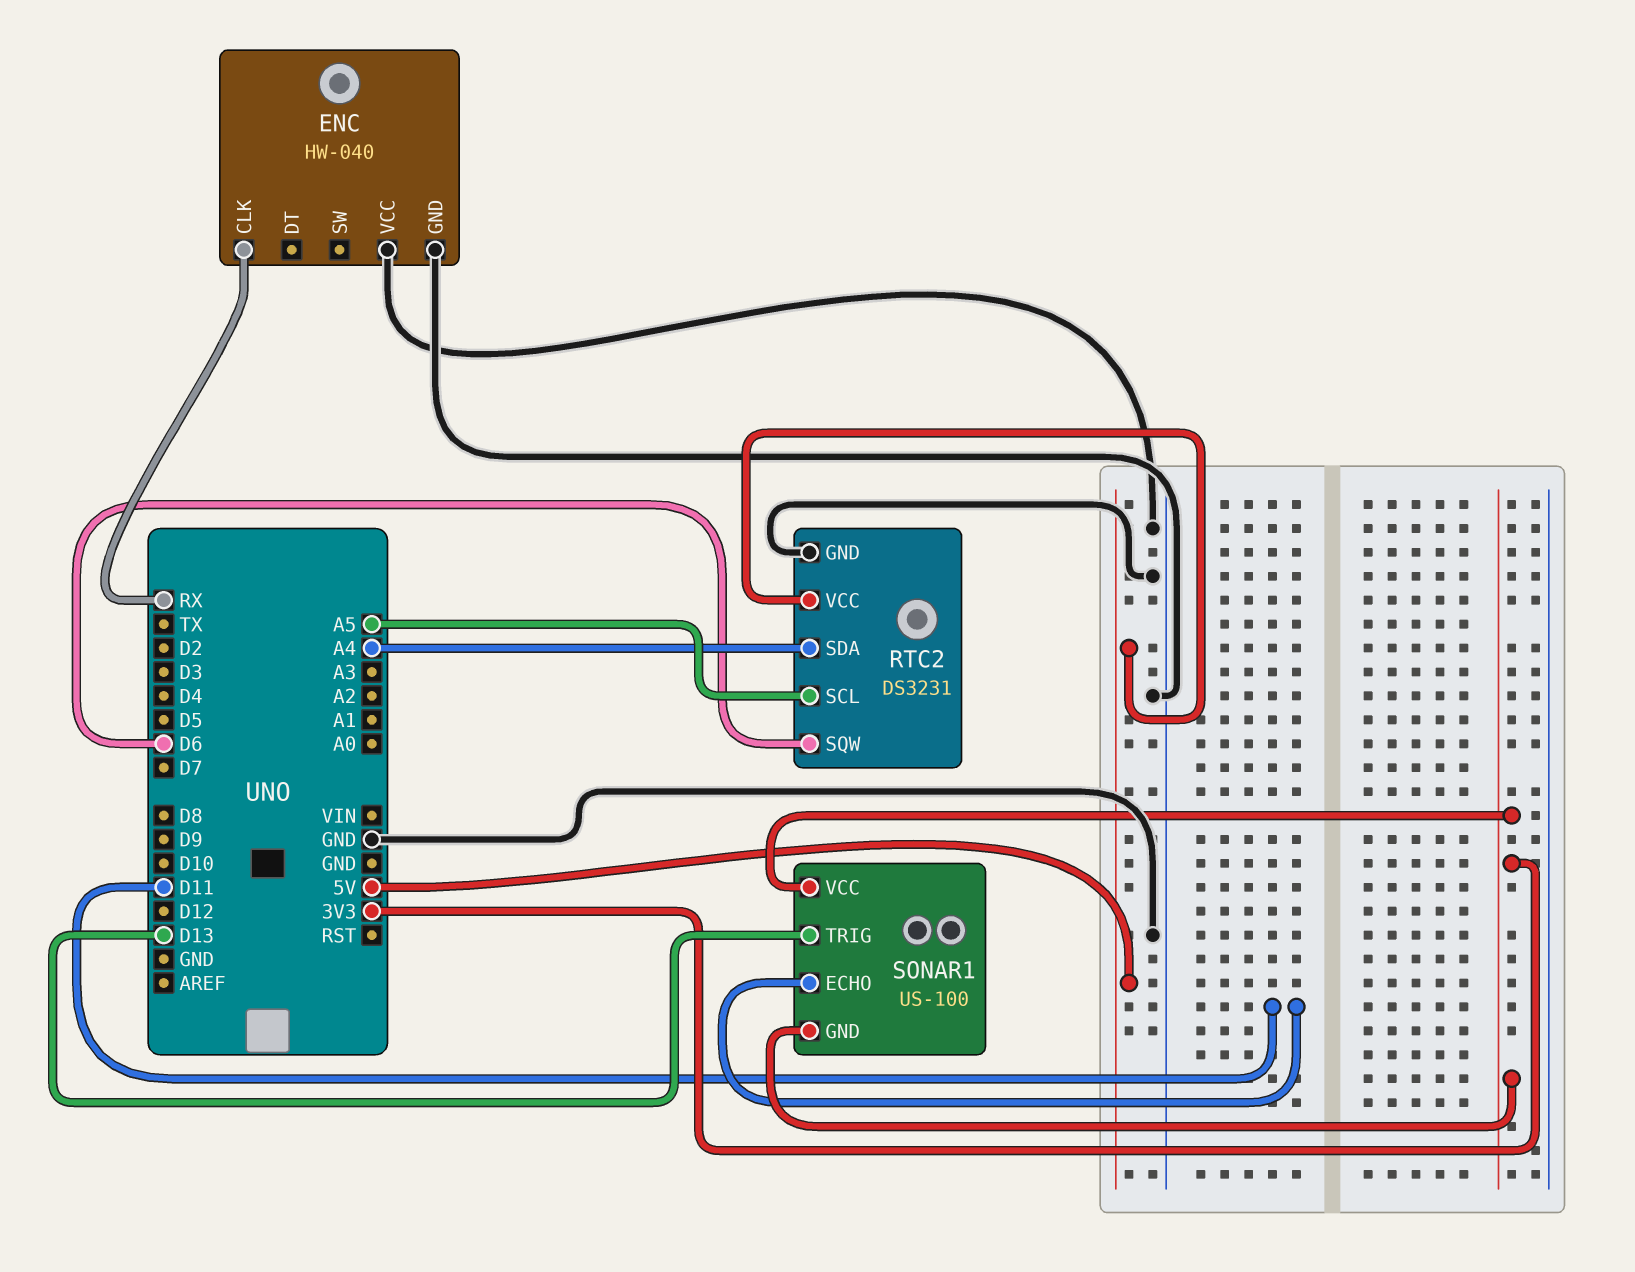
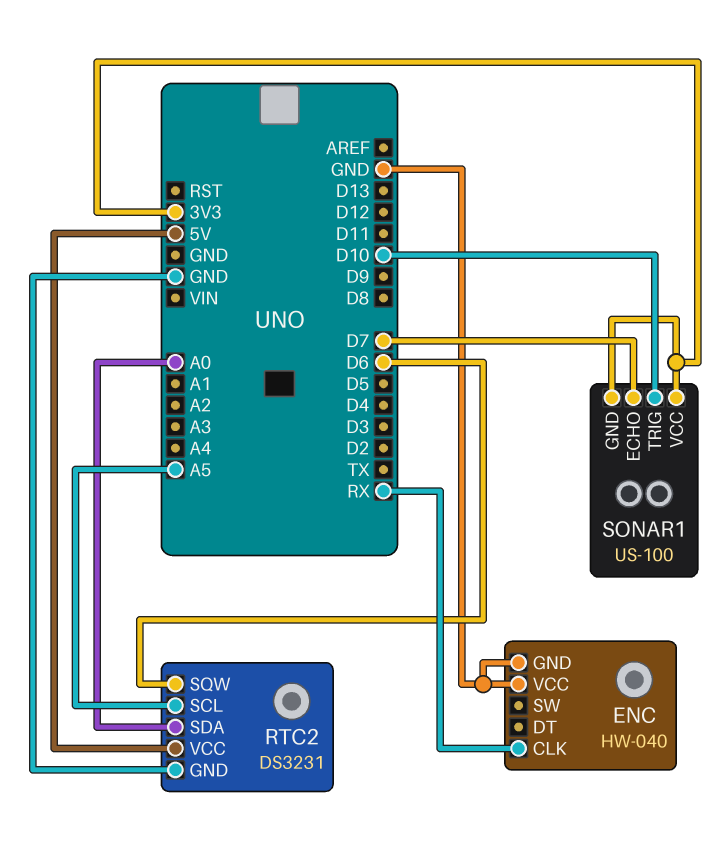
RTC2 pin SDA: A4 -> A0
SONAR1 pin ECHO: D11 -> D7
SONAR1 pin TRIG: D13 -> D10

